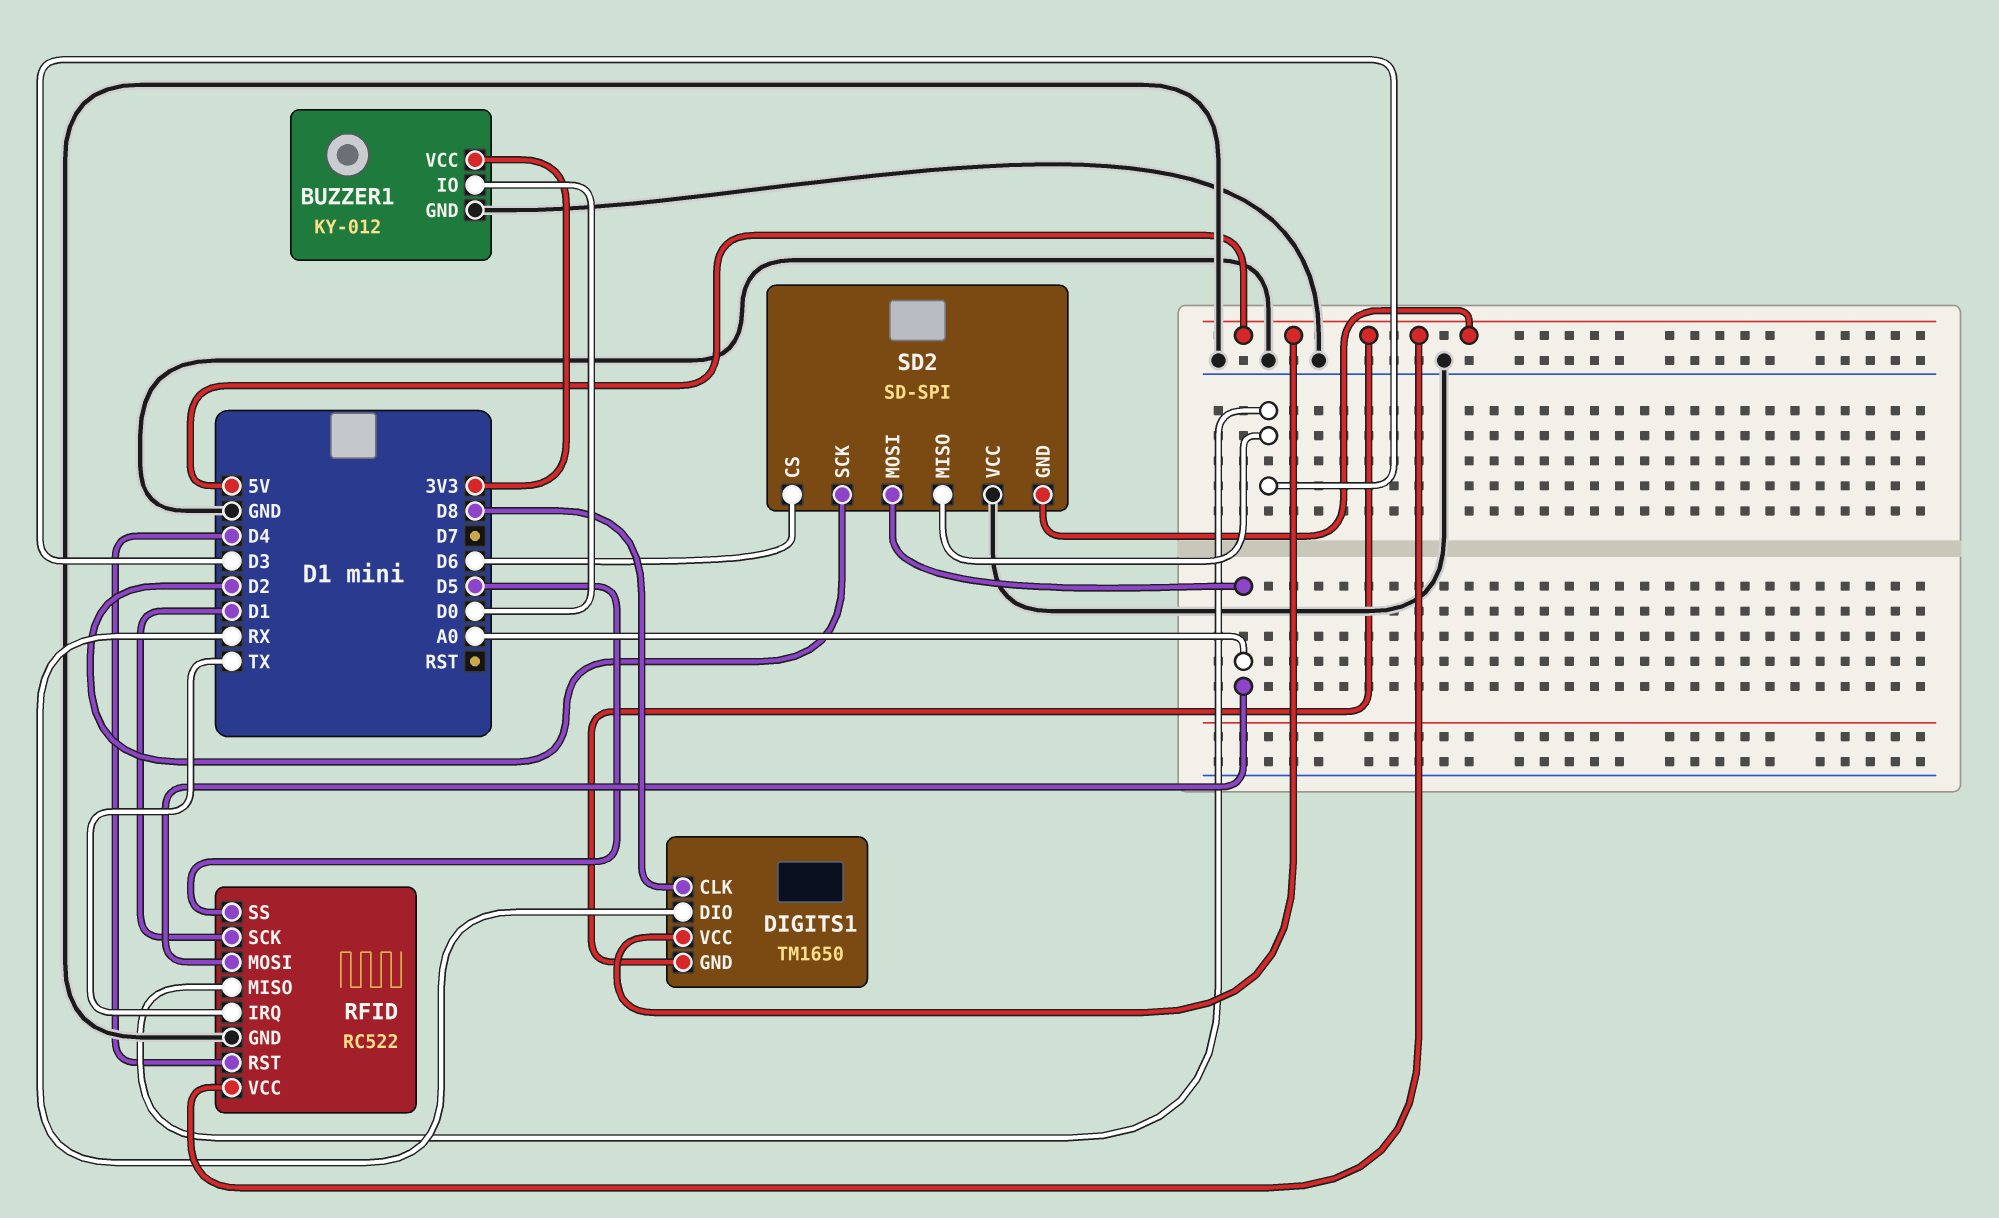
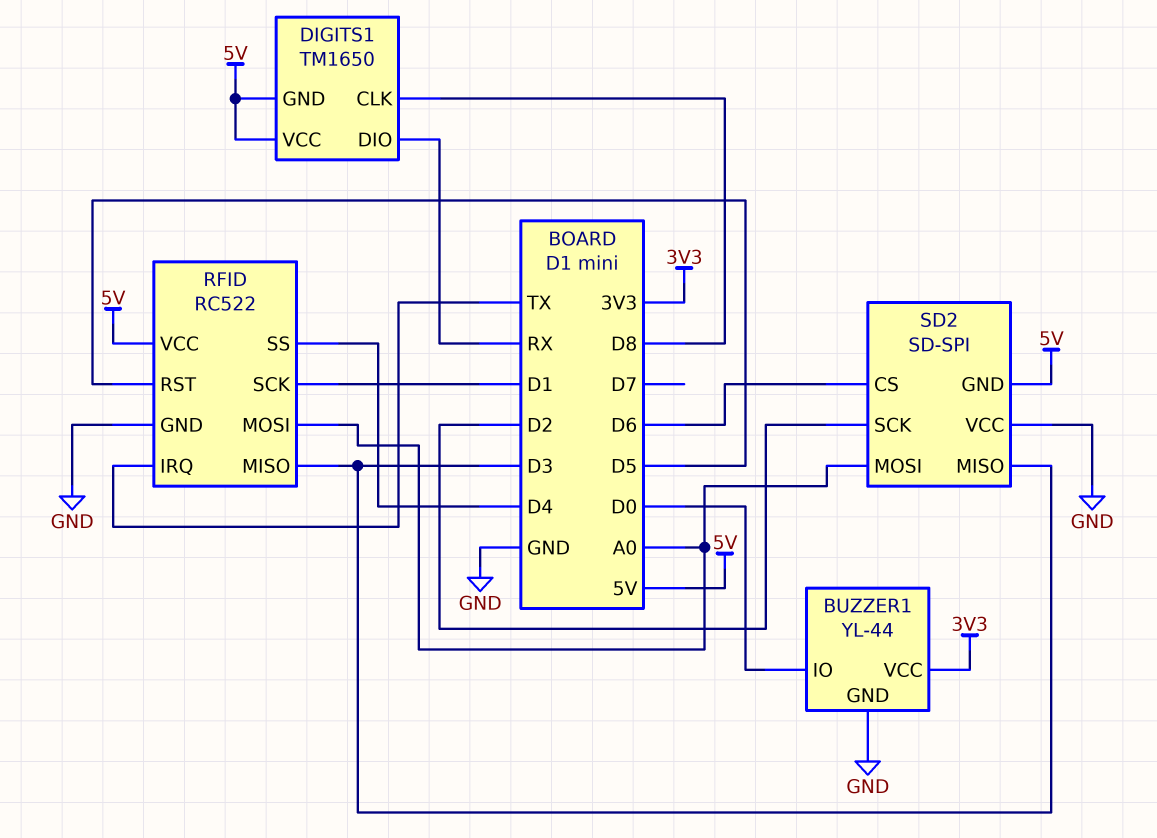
BUZZER1: KY-012 -> YL-44
RFID pin RST: D4 -> D5
RFID pin SS: D5 -> D4

